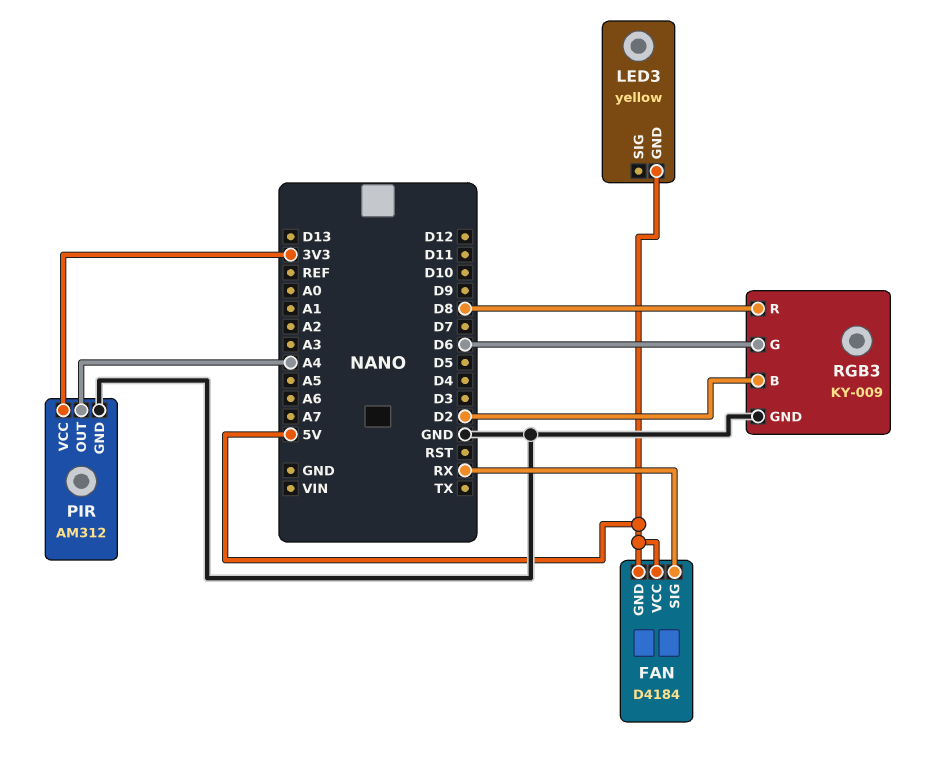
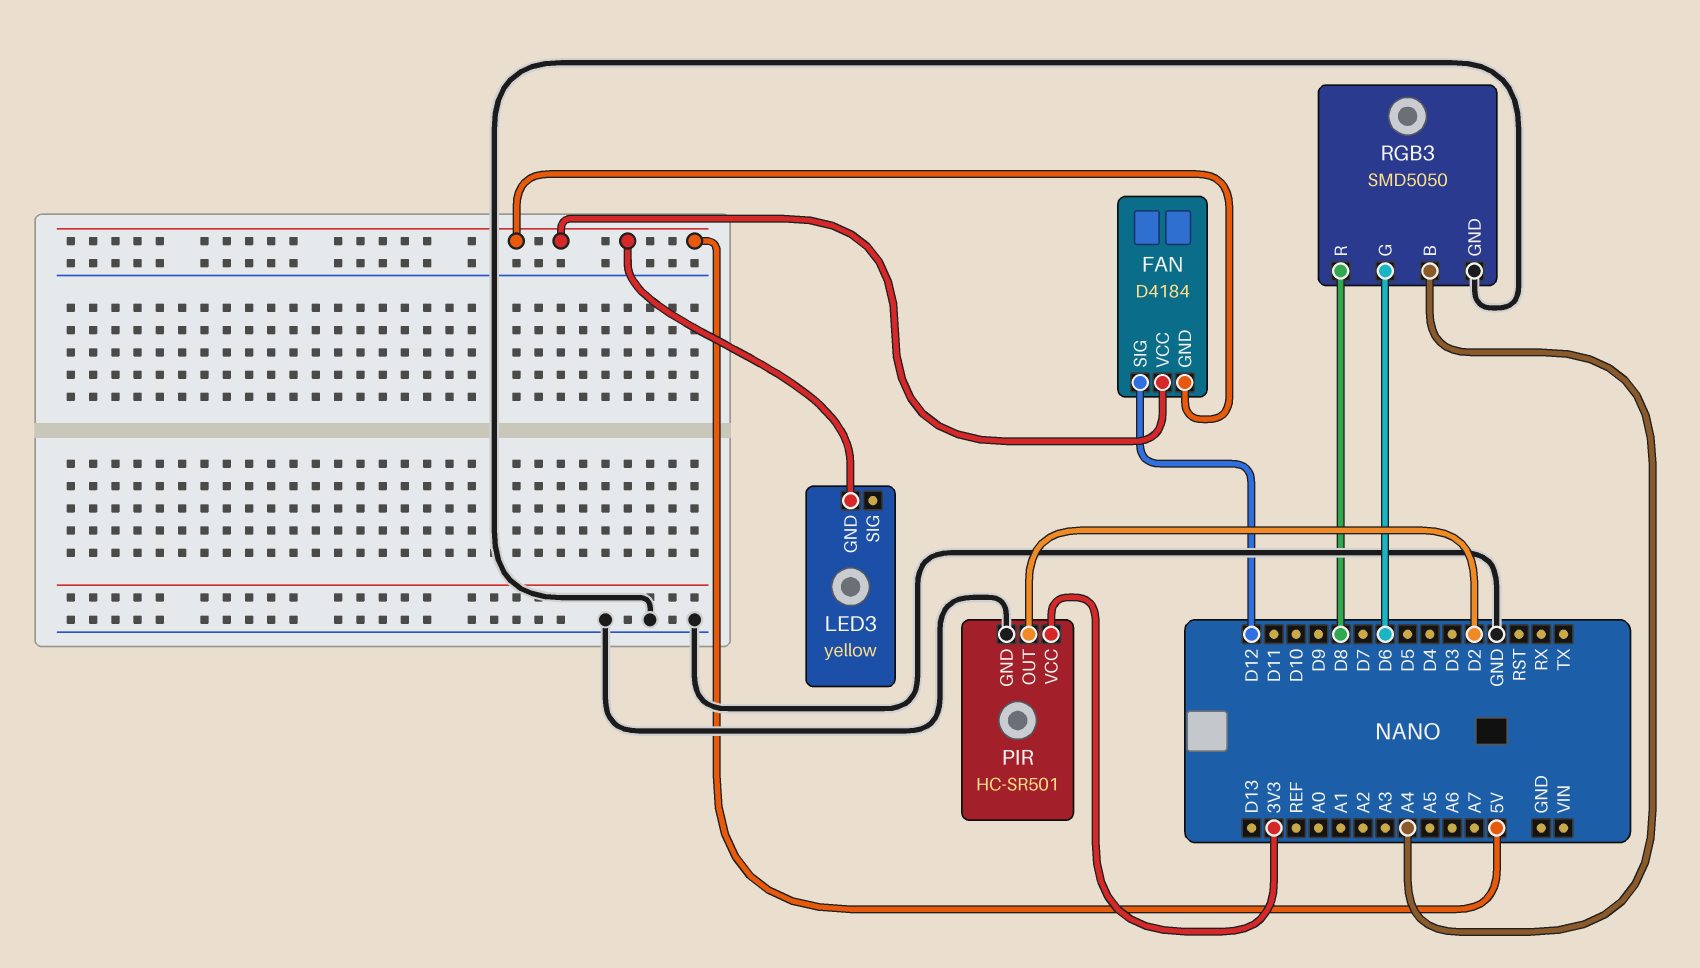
FAN pin SIG: RX -> D12
PIR: AM312 -> HC-SR501
PIR pin OUT: A4 -> D2
RGB3: KY-009 -> SMD5050
RGB3 pin B: D2 -> A4

